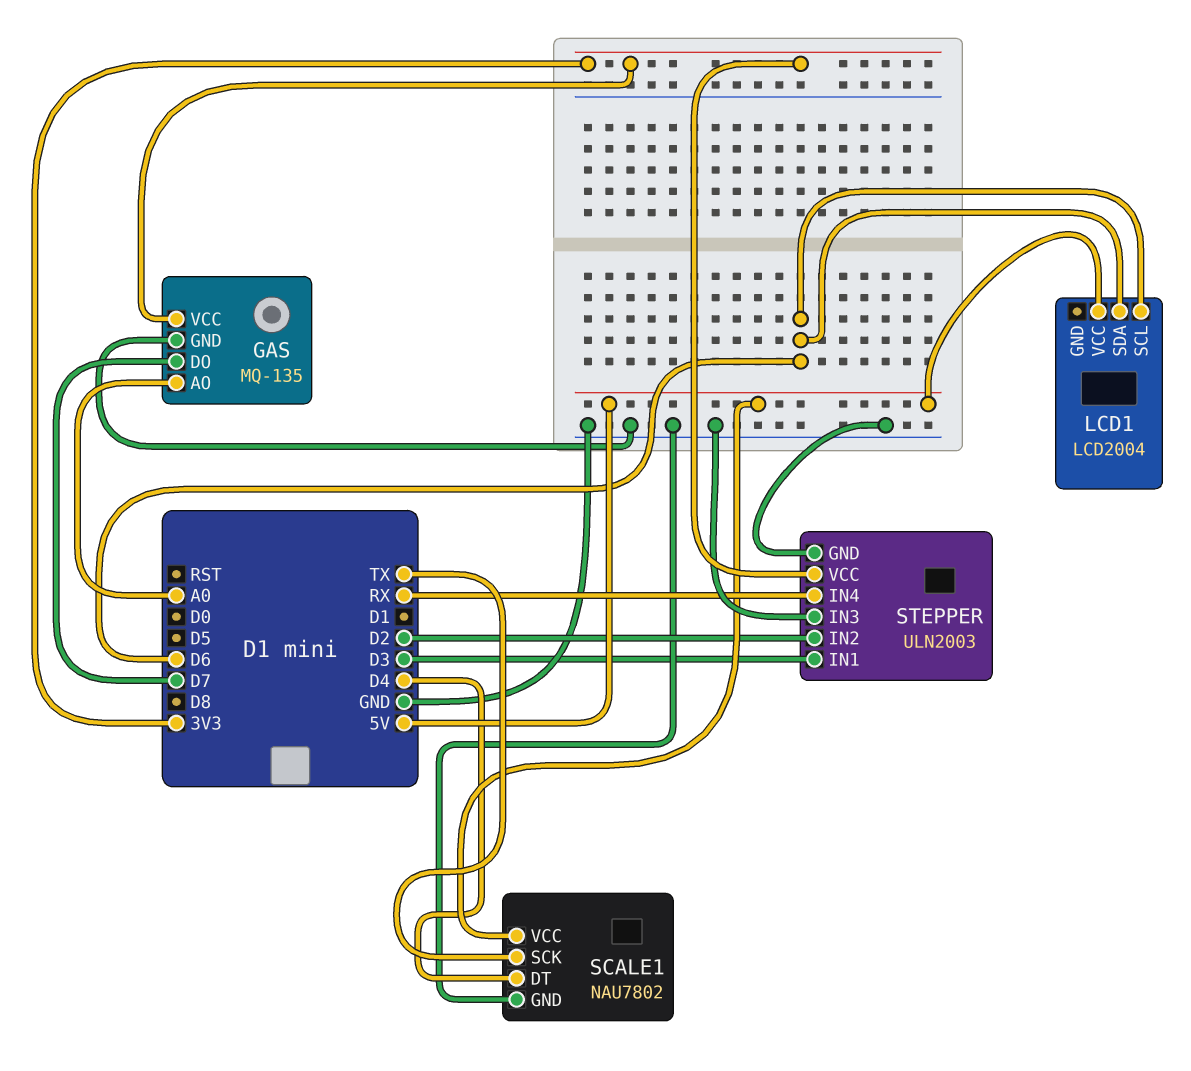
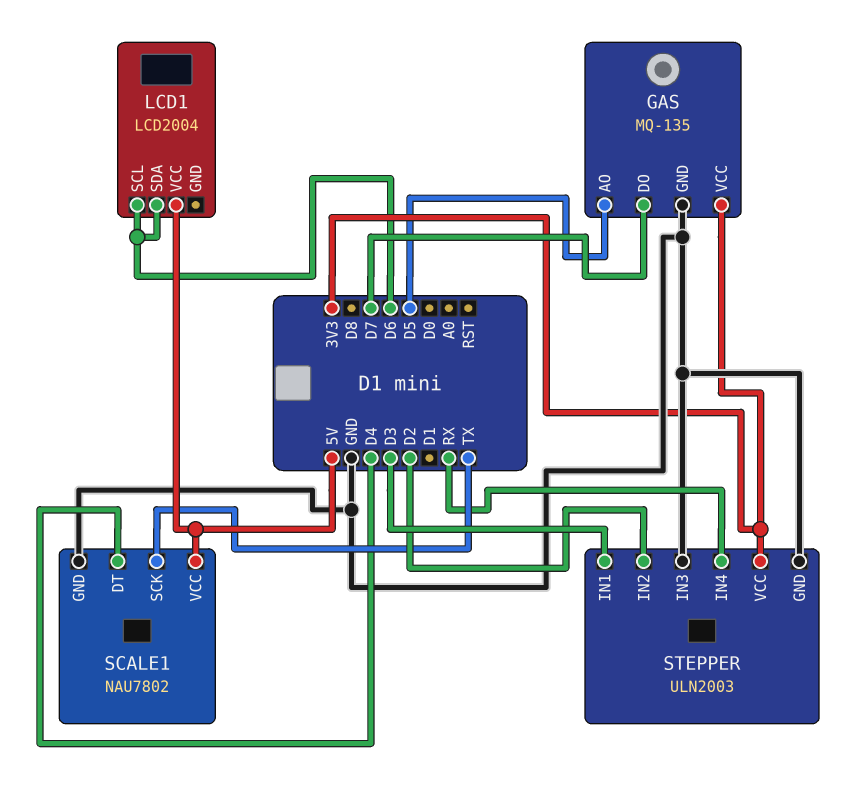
GAS pin AO: A0 -> D5

